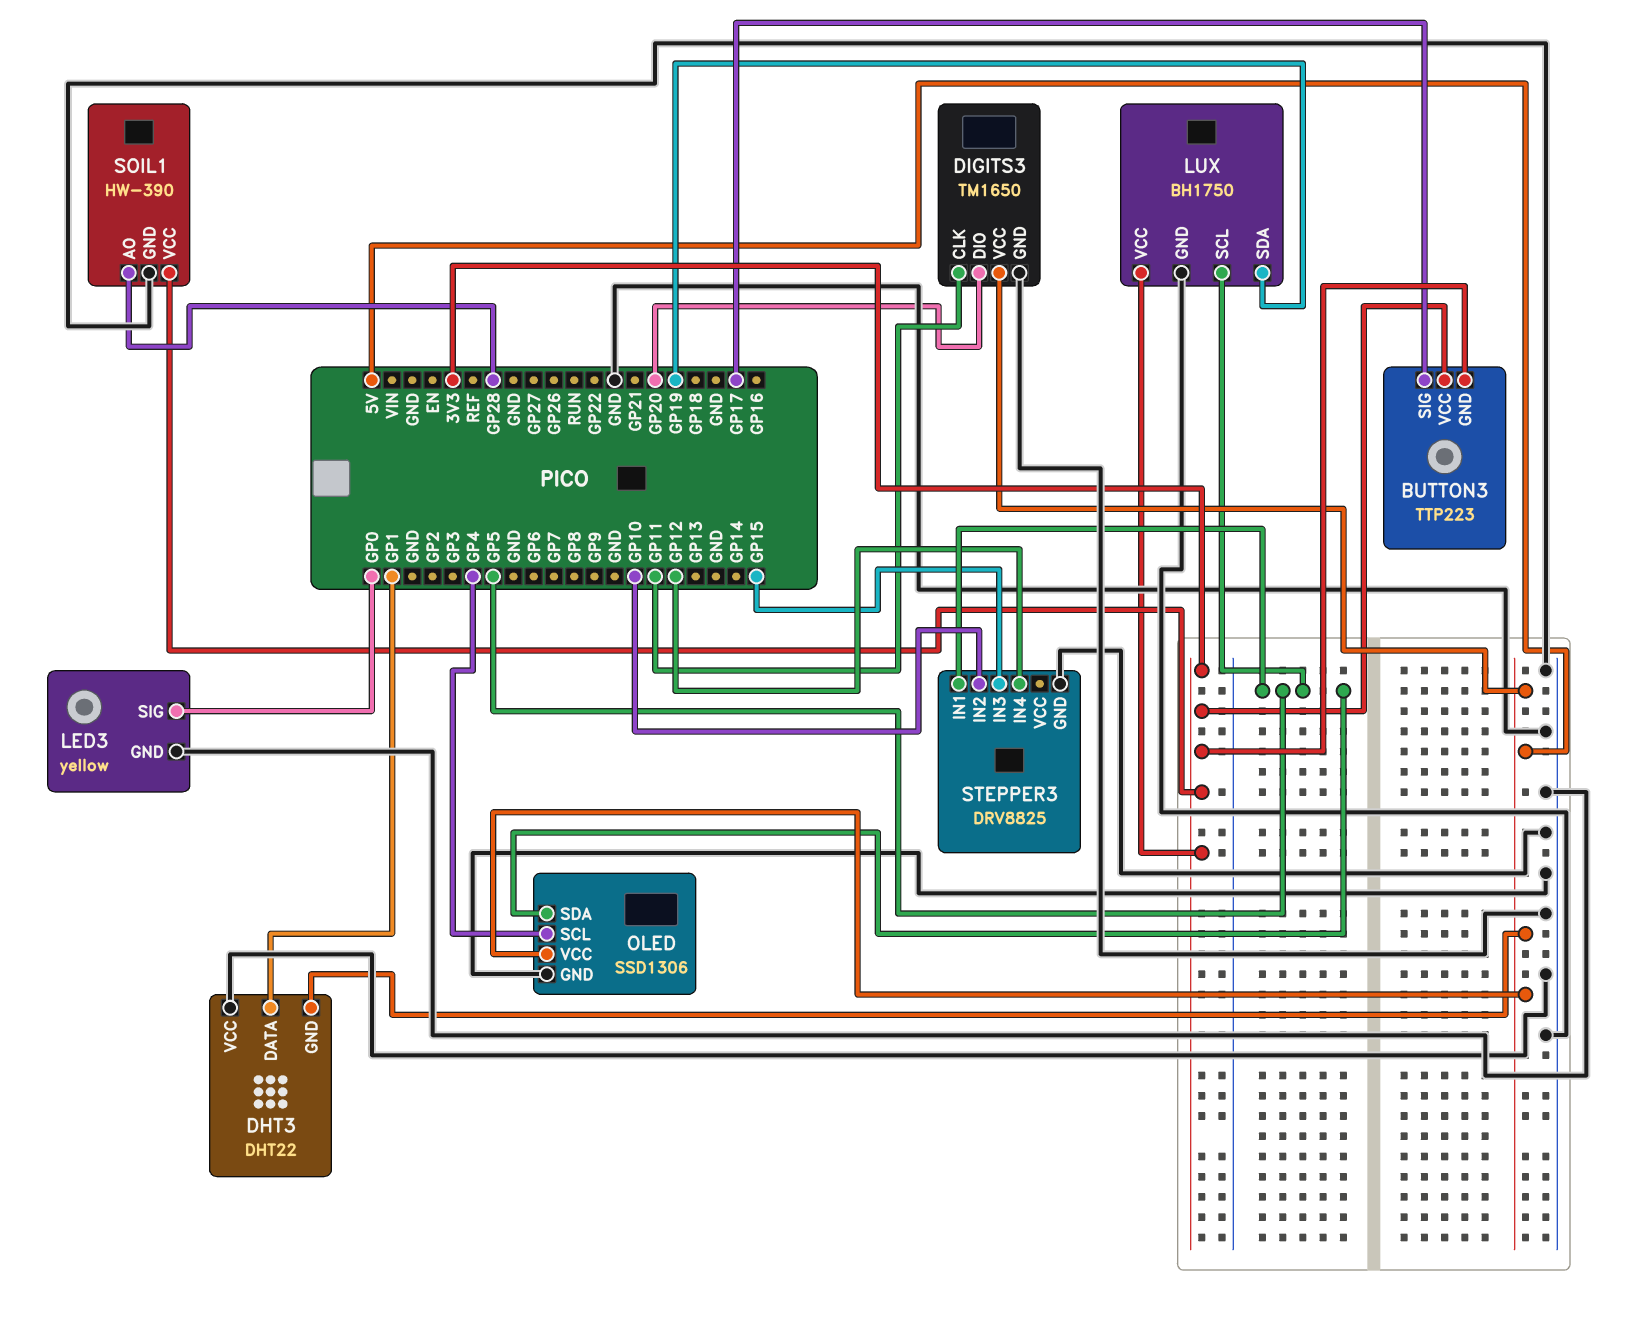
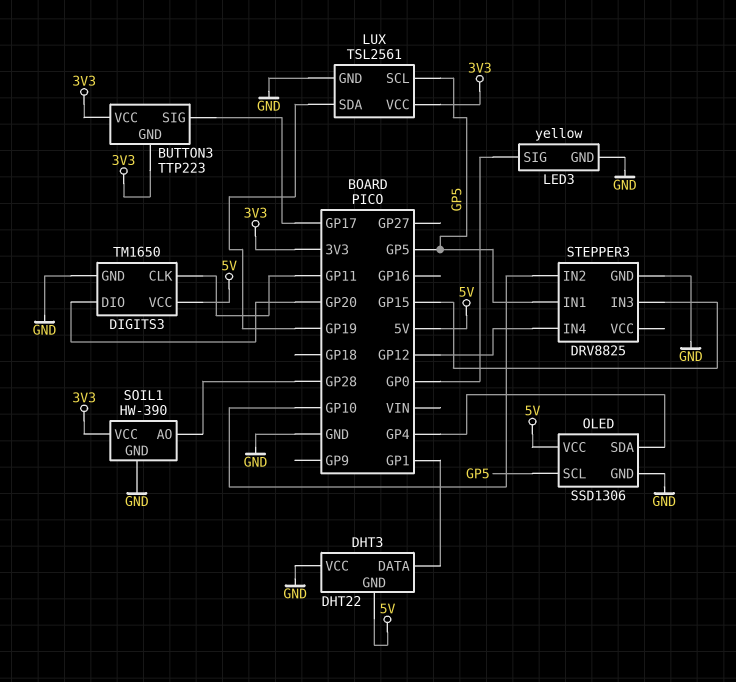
LUX: BH1750 -> TSL2561
OLED pin SCL: GP4 -> GP5
OLED pin SDA: GP5 -> GP4

